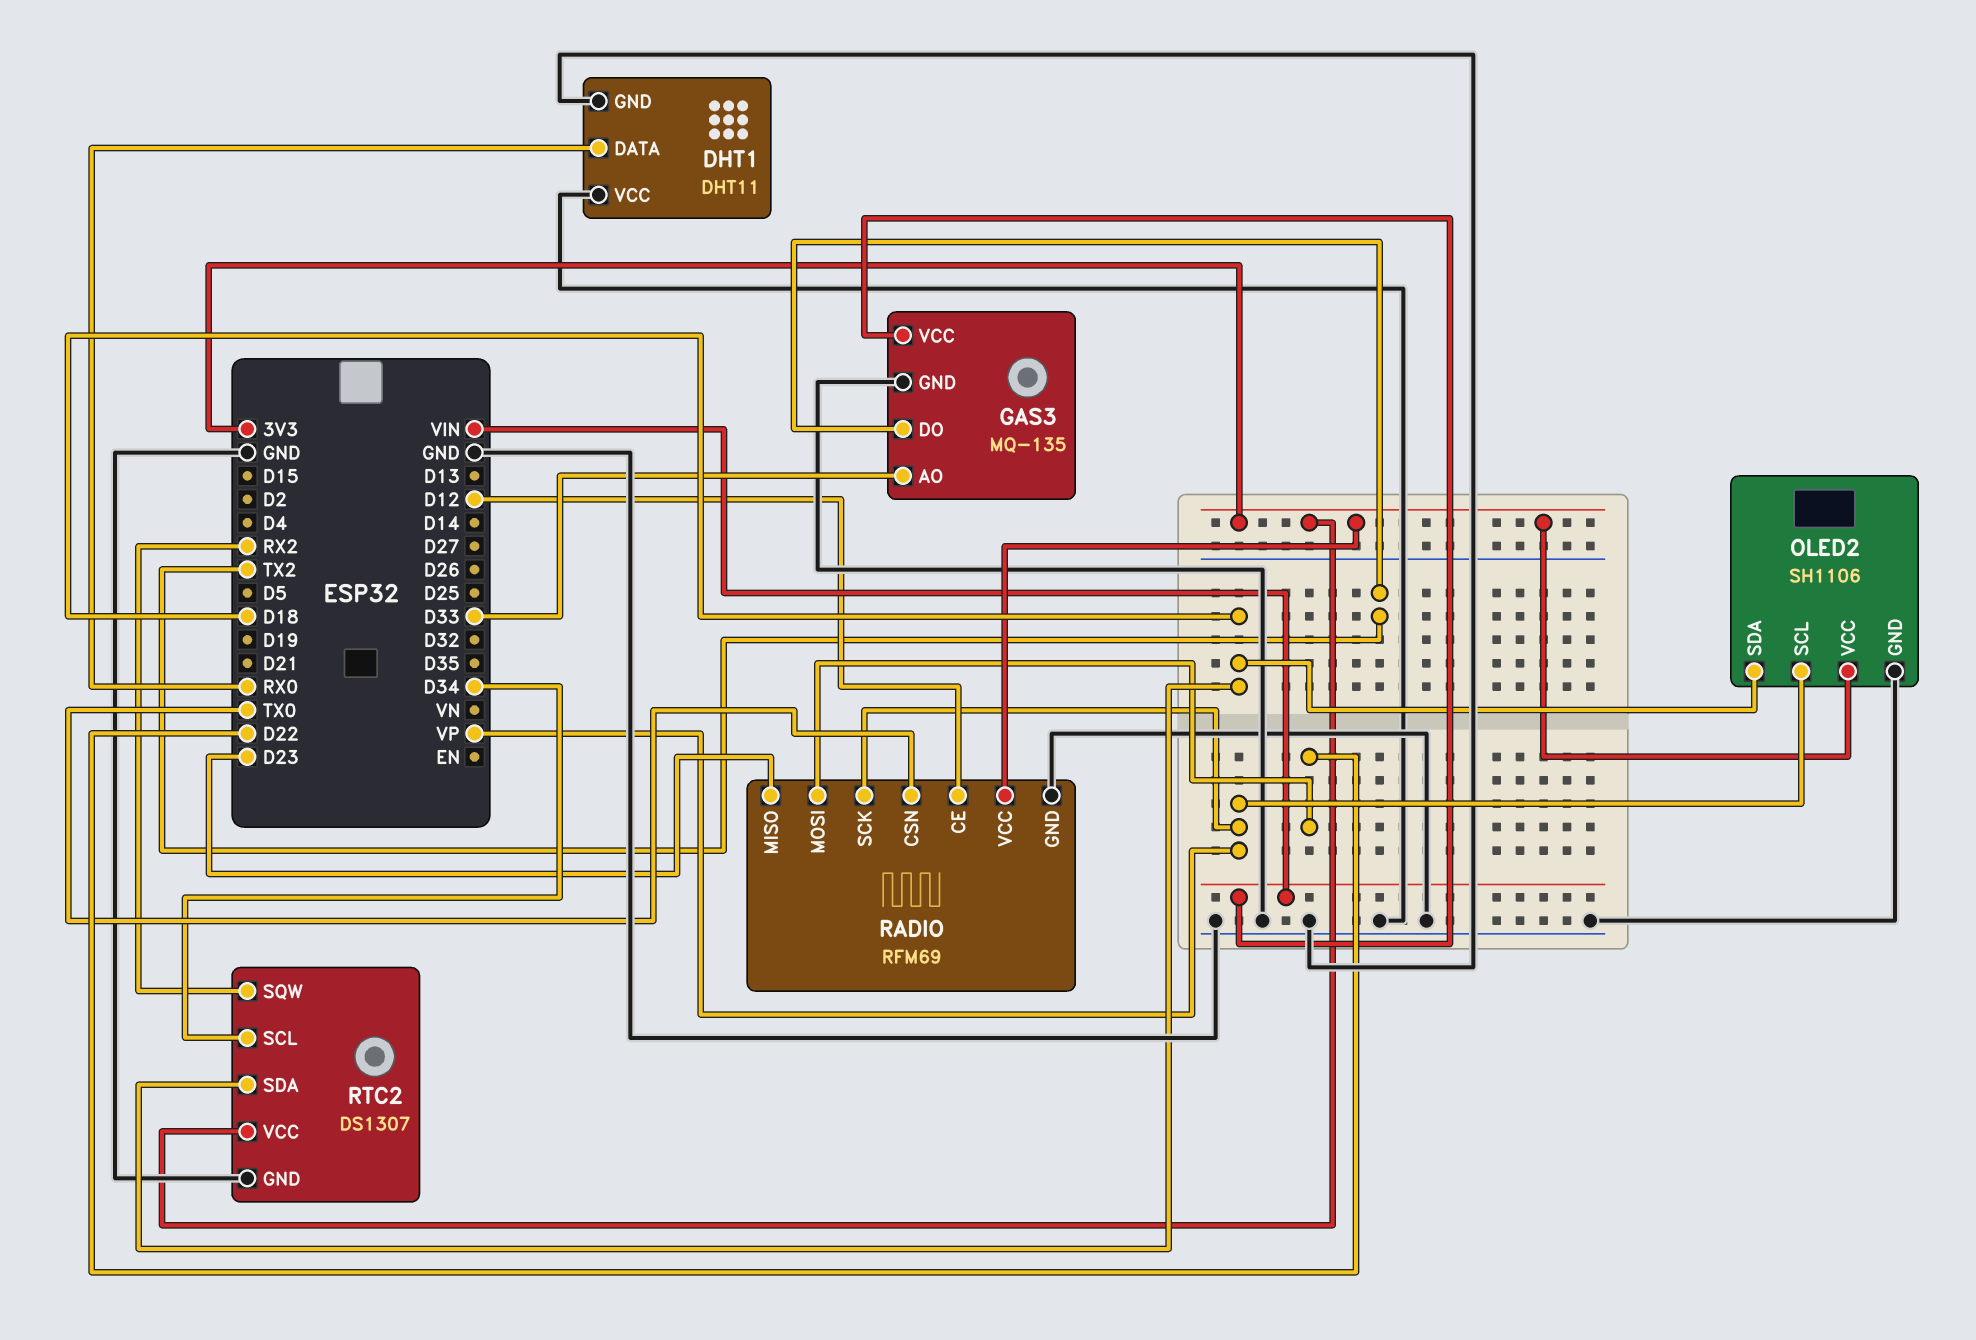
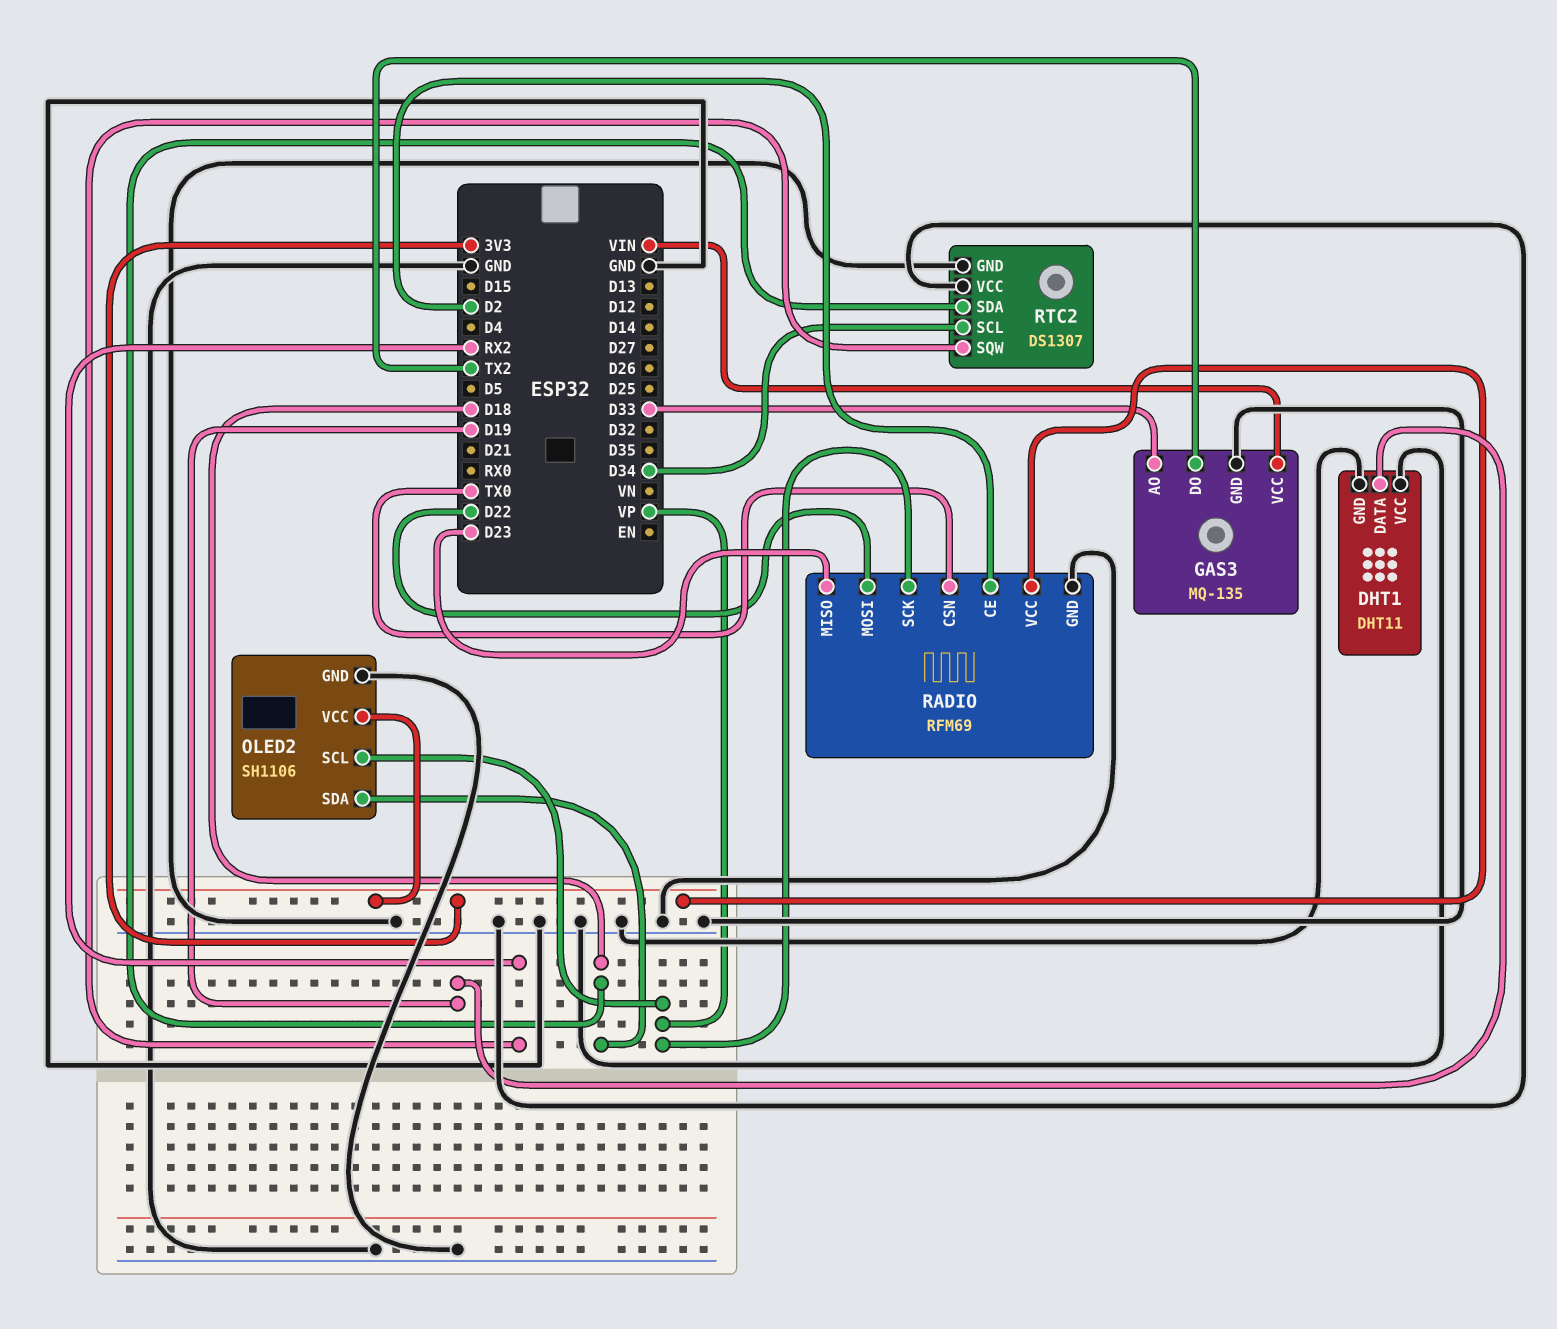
DHT1 pin DATA: RX0 -> D19
RADIO pin CE: D12 -> D2
RTC2 pin VCC: 3V3 -> GND

